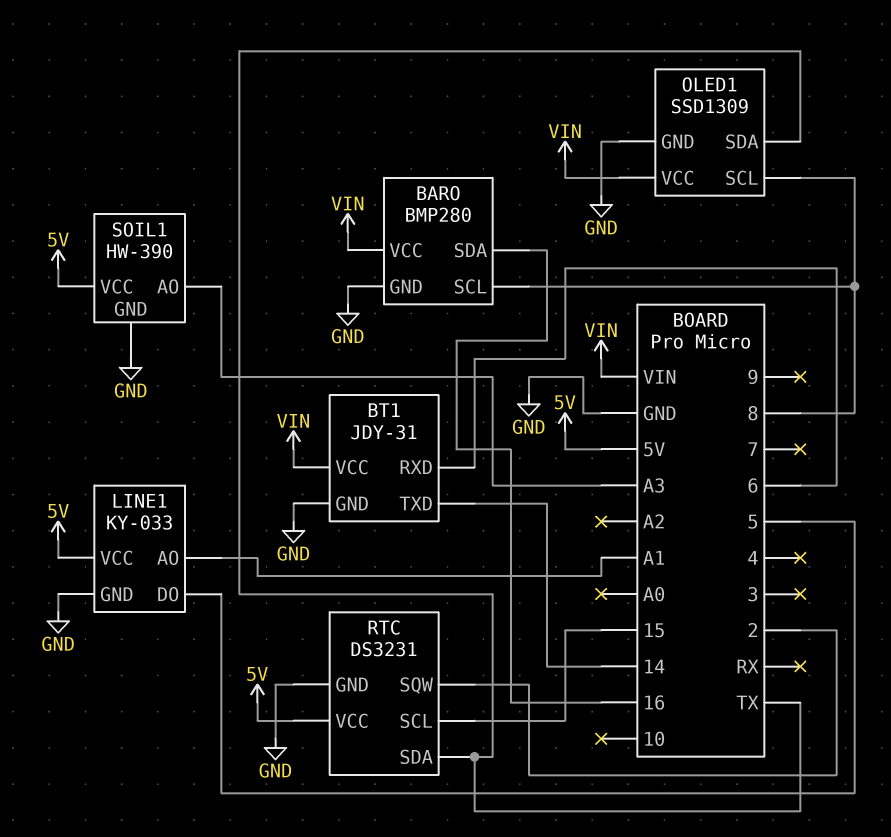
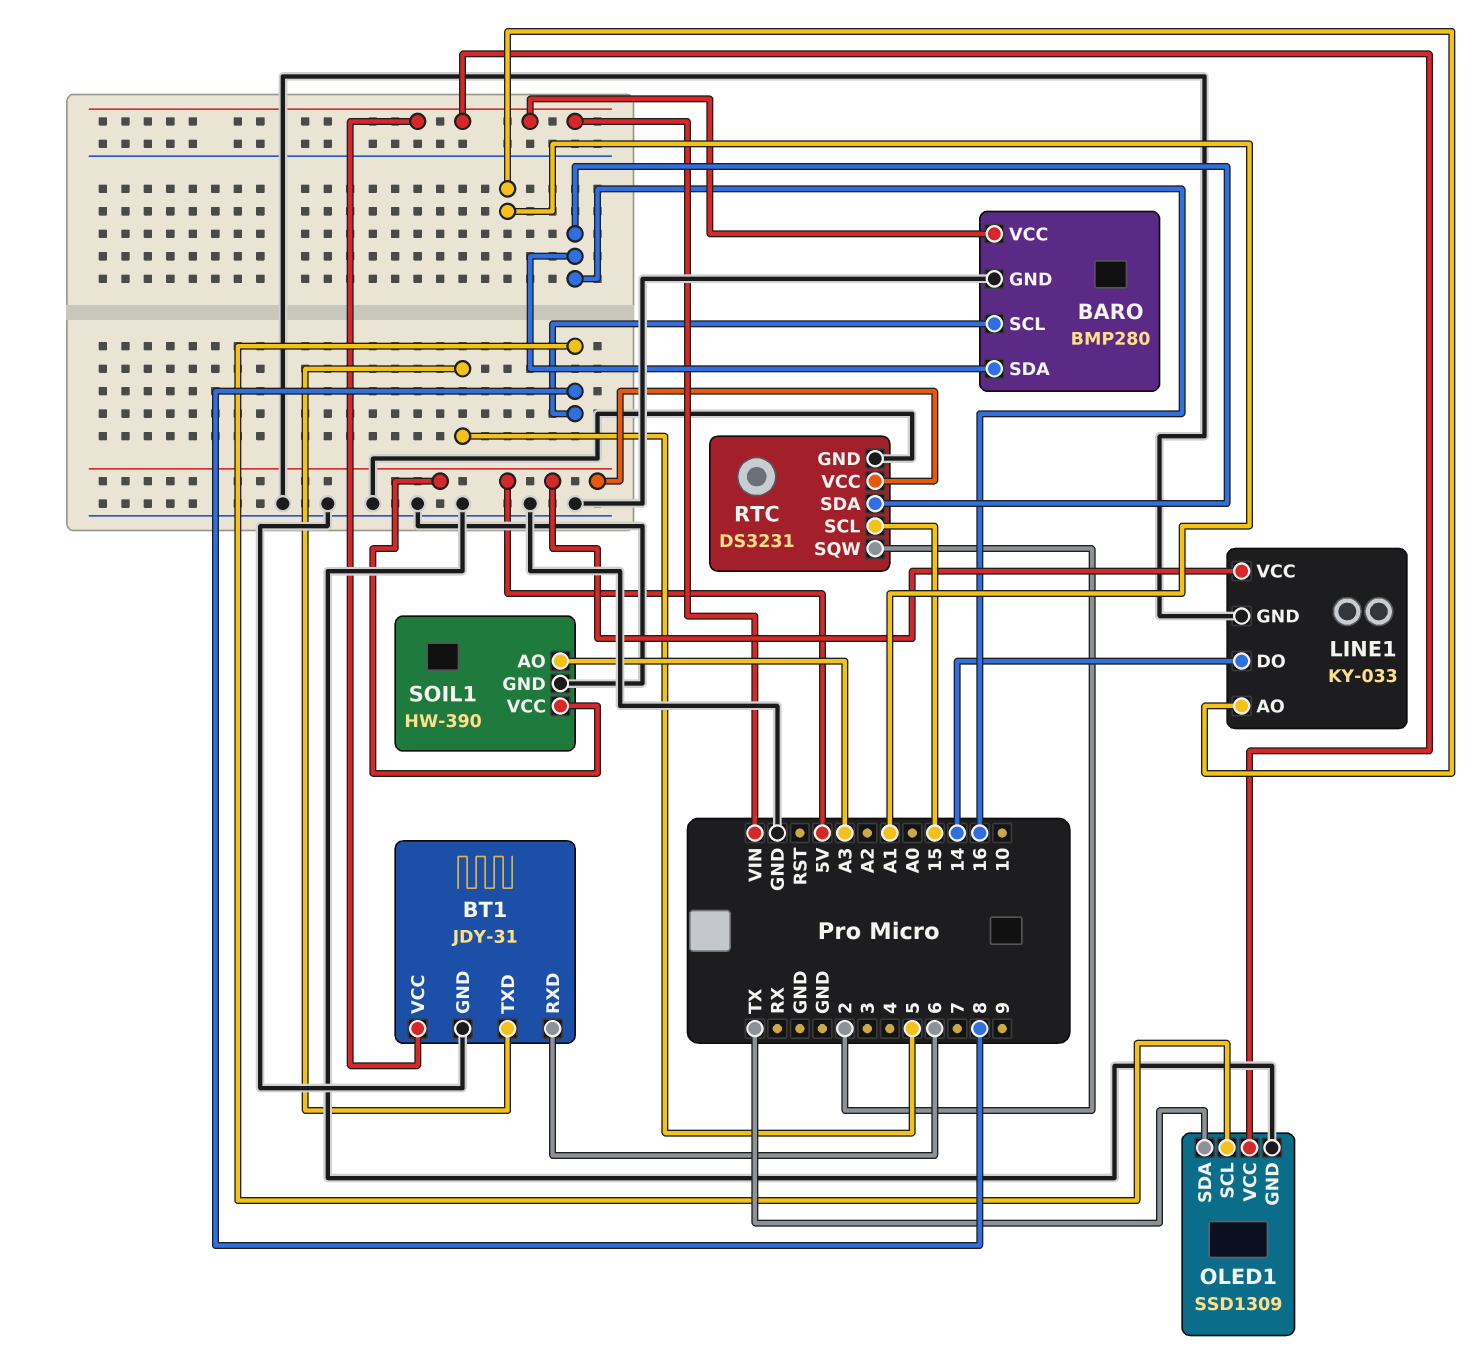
BT1 pin TXD: 14 -> 5
LINE1 pin DO: 5 -> 14
RTC pin SDA: TX -> 16

